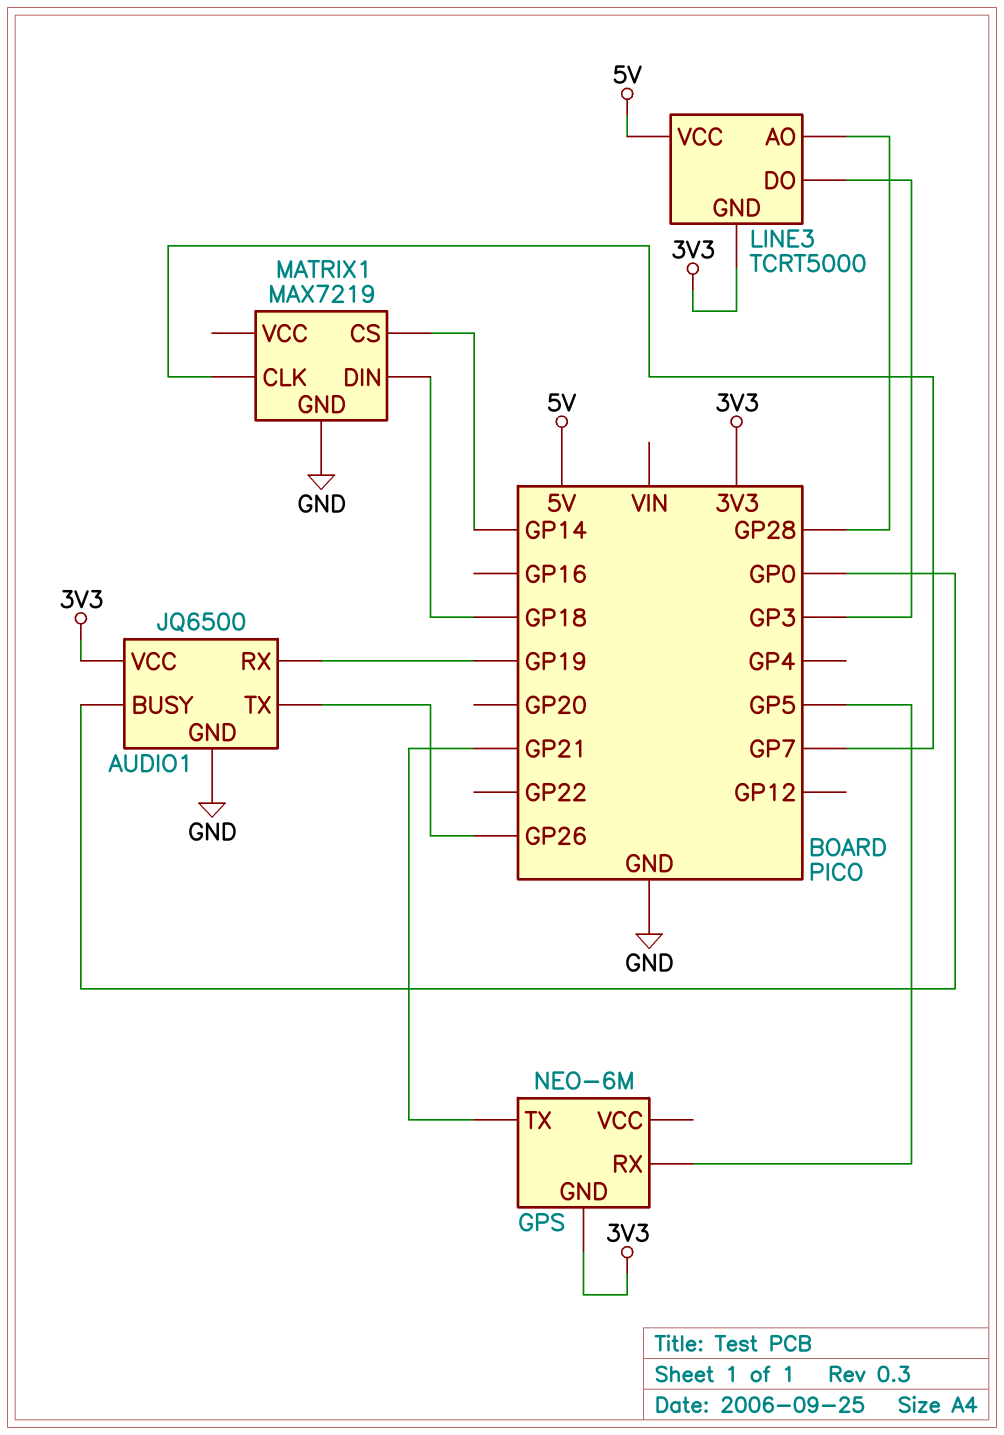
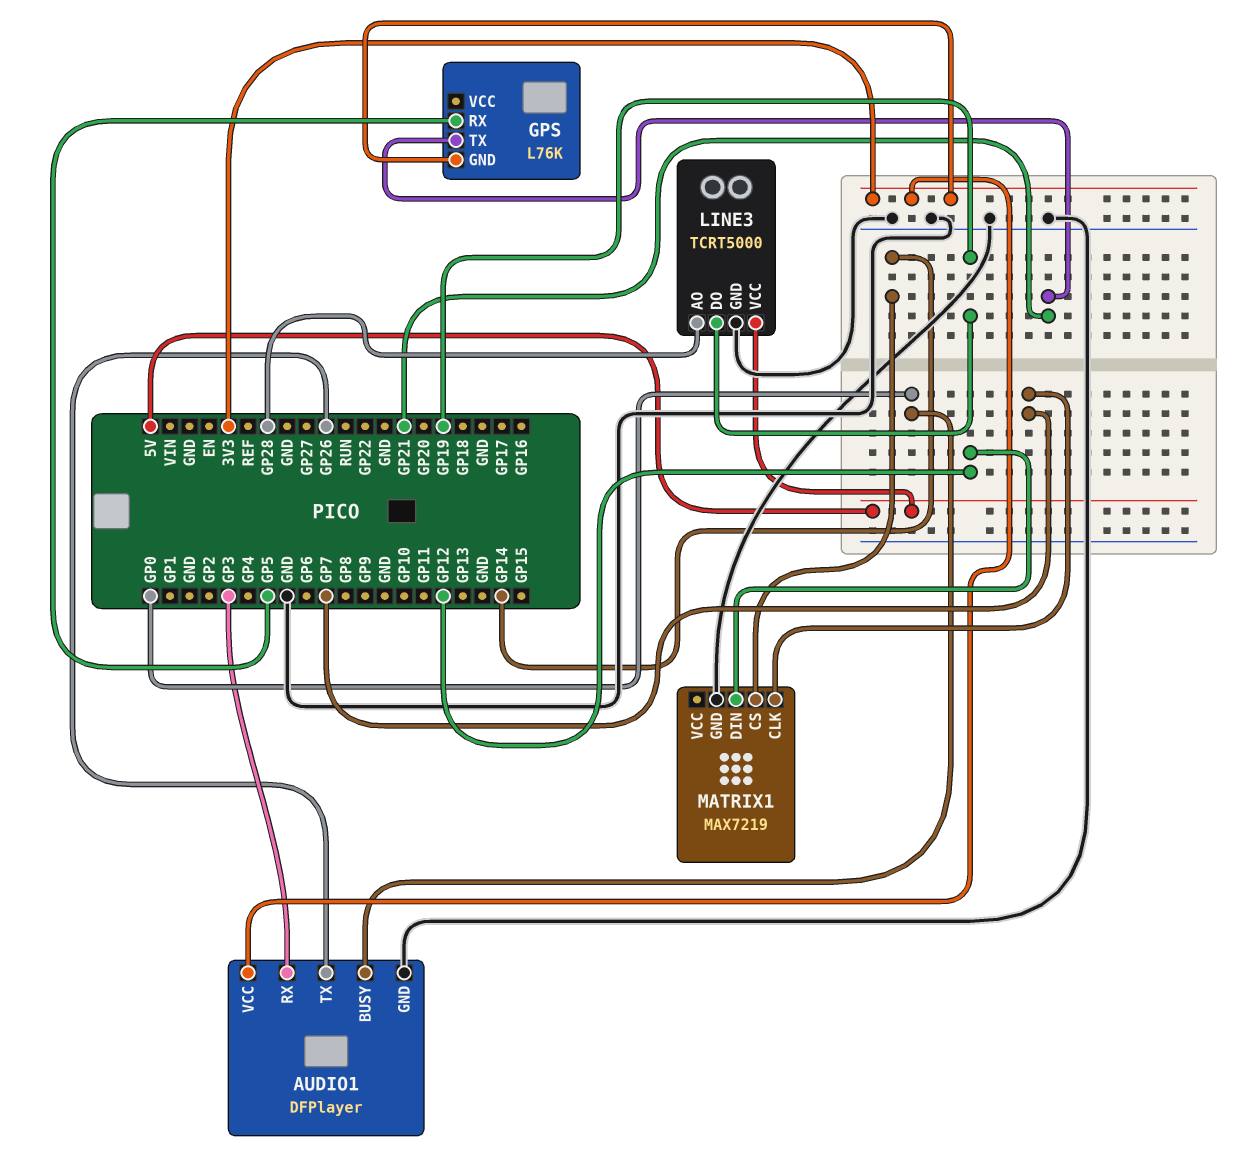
AUDIO1: JQ6500 -> DFPlayer
AUDIO1 pin RX: GP19 -> GP3
GPS: NEO-6M -> L76K
LINE3 pin DO: GP3 -> GP19
LINE3 pin GND: 3V3 -> GND
MATRIX1 pin DIN: GP18 -> GP12

